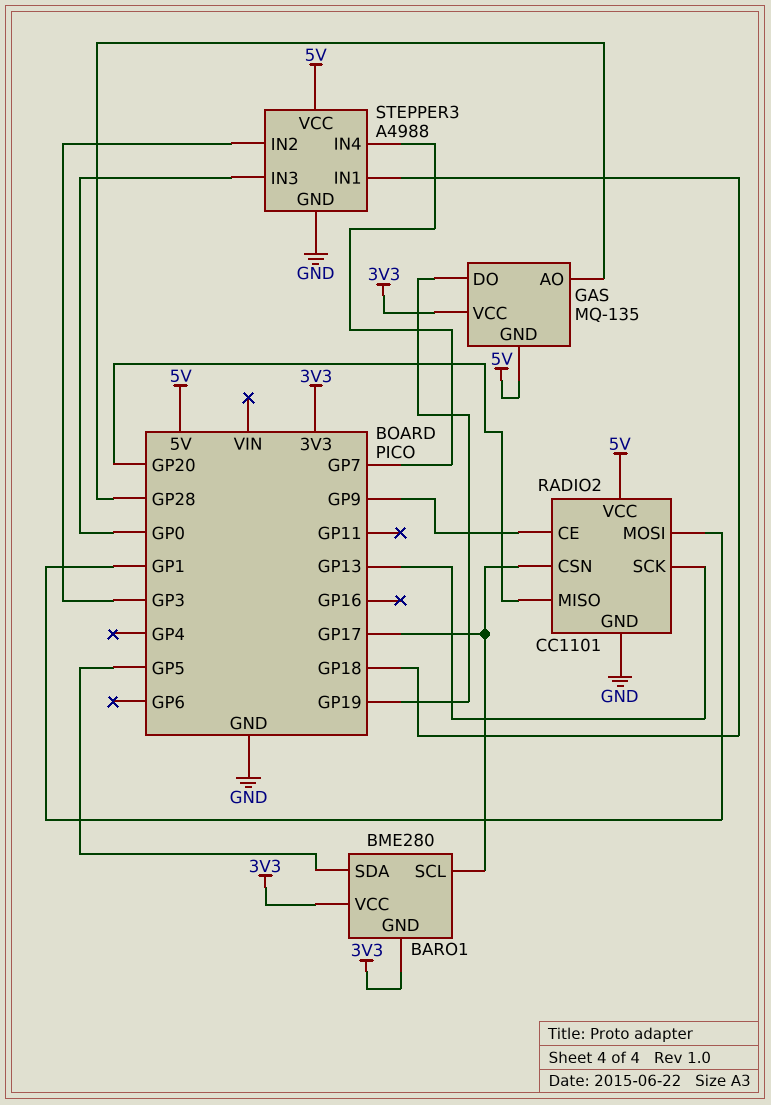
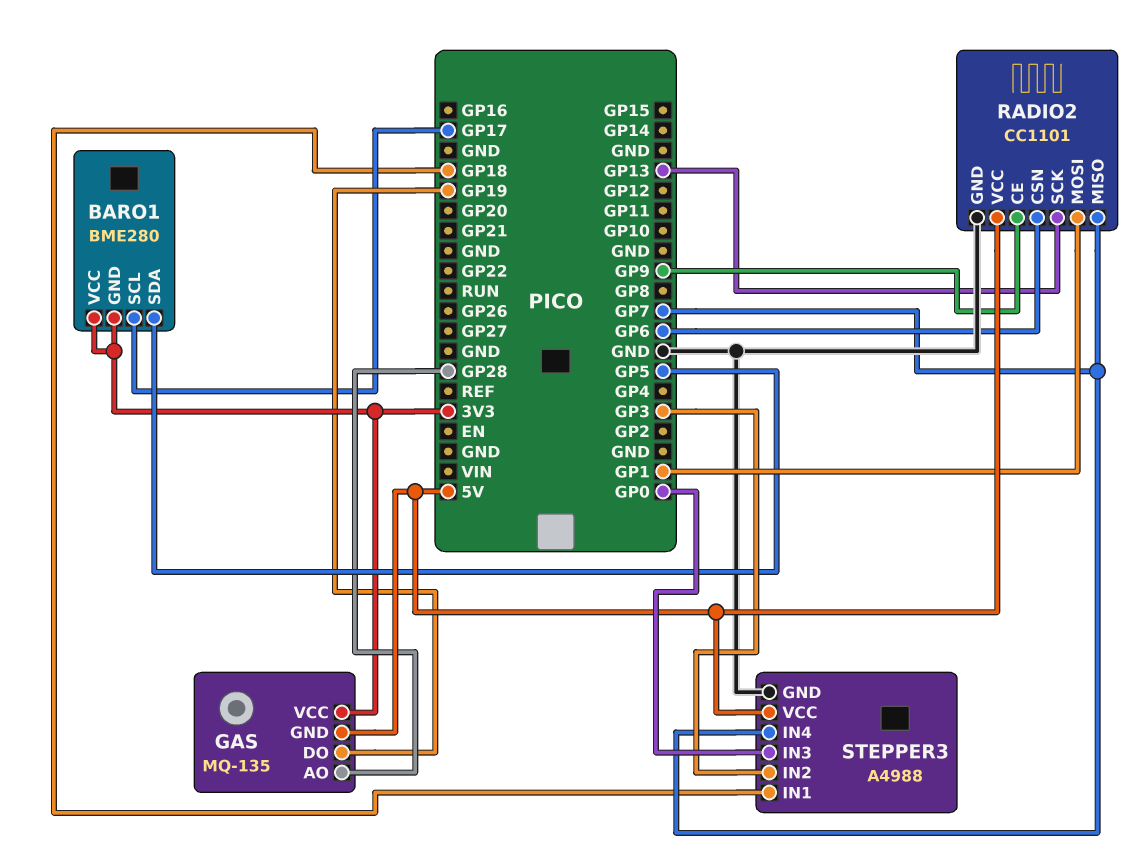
RADIO2 pin CSN: GP17 -> GP6
RADIO2 pin MISO: GP20 -> GP7

